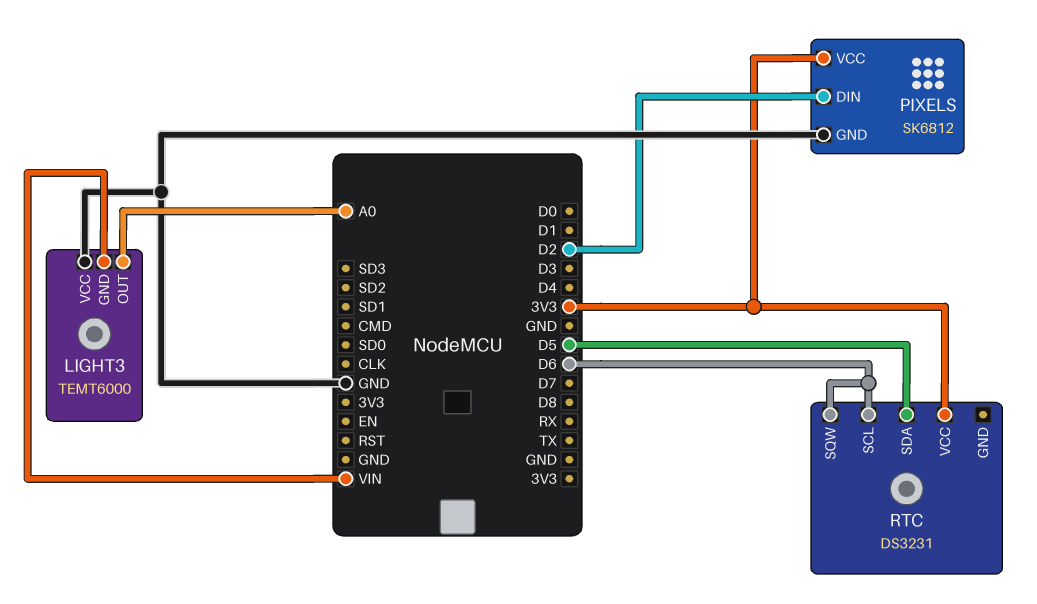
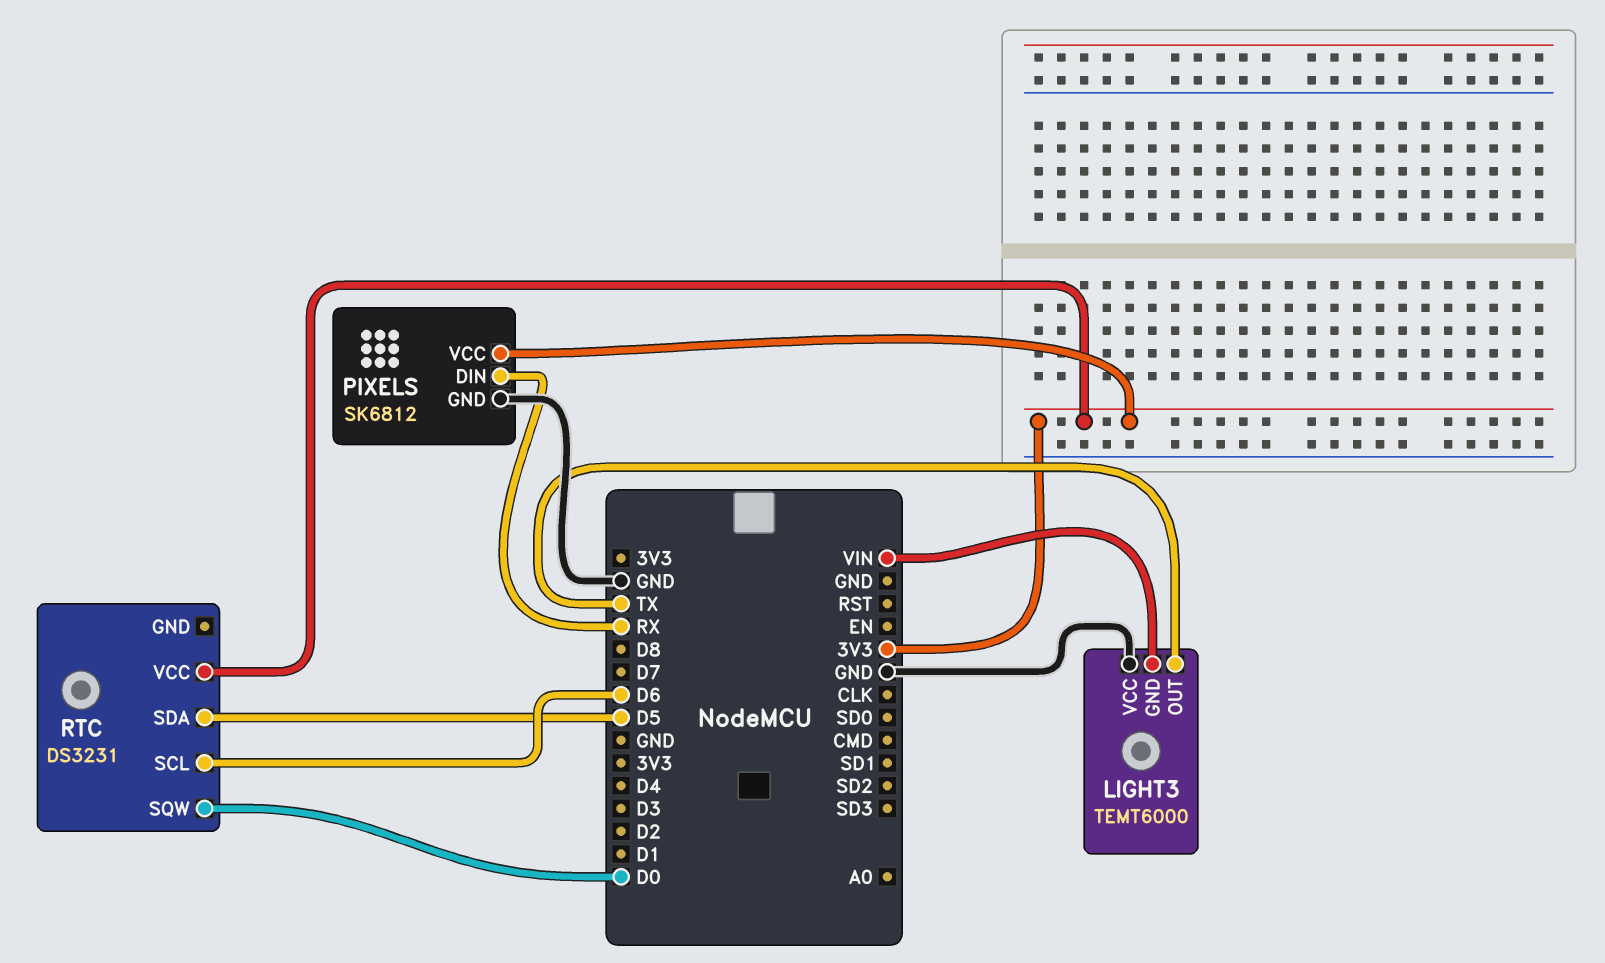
LIGHT3 pin OUT: A0 -> TX
PIXELS pin DIN: D2 -> RX
RTC pin SQW: D6 -> D0

